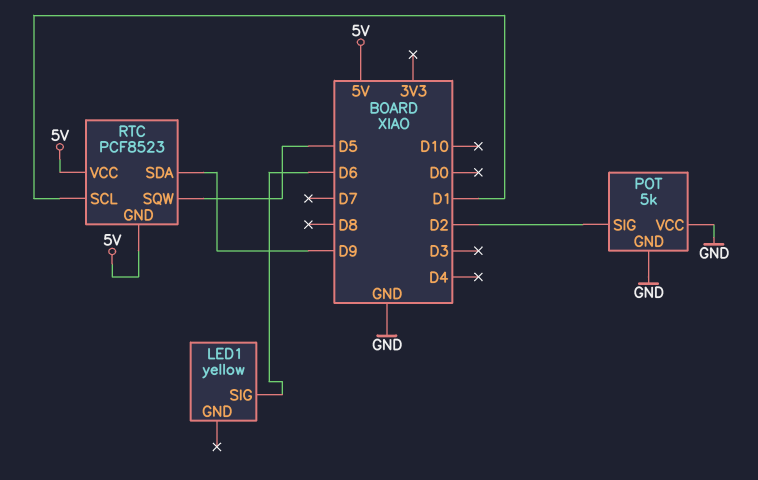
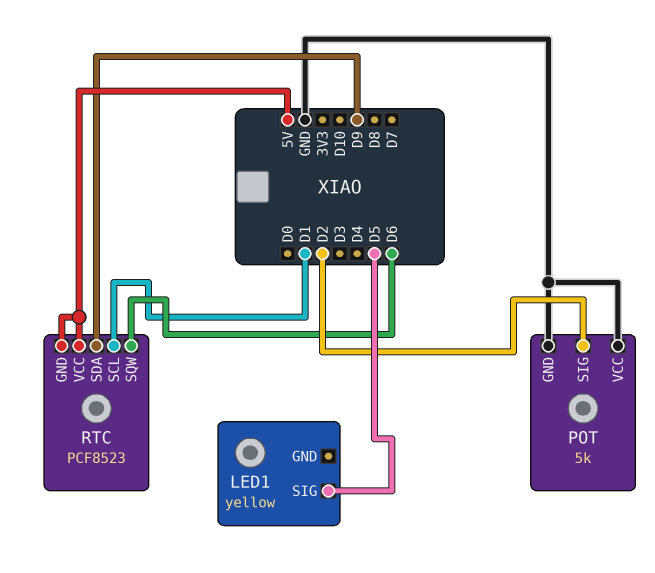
LED1 pin SIG: D6 -> D5
RTC pin SQW: D5 -> D6

